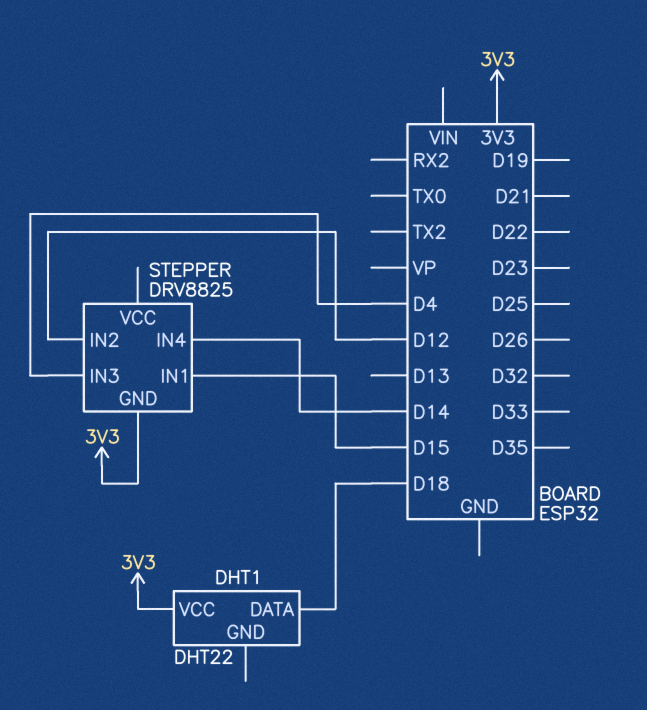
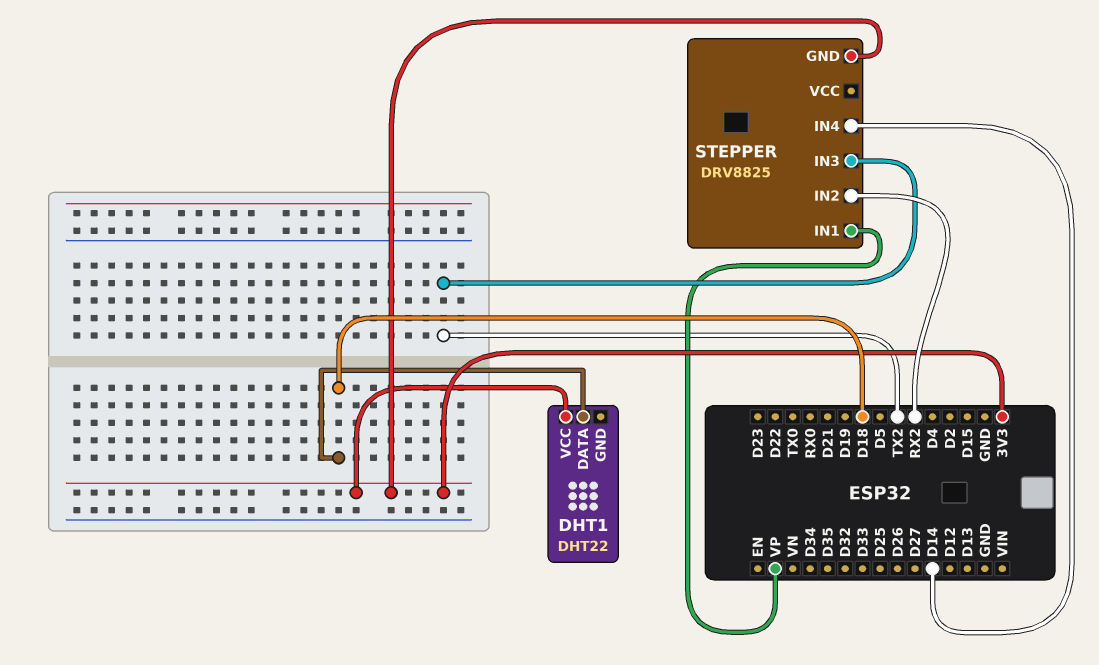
STEPPER pin IN1: D15 -> VP
STEPPER pin IN2: D12 -> RX2
STEPPER pin IN3: D4 -> TX2

